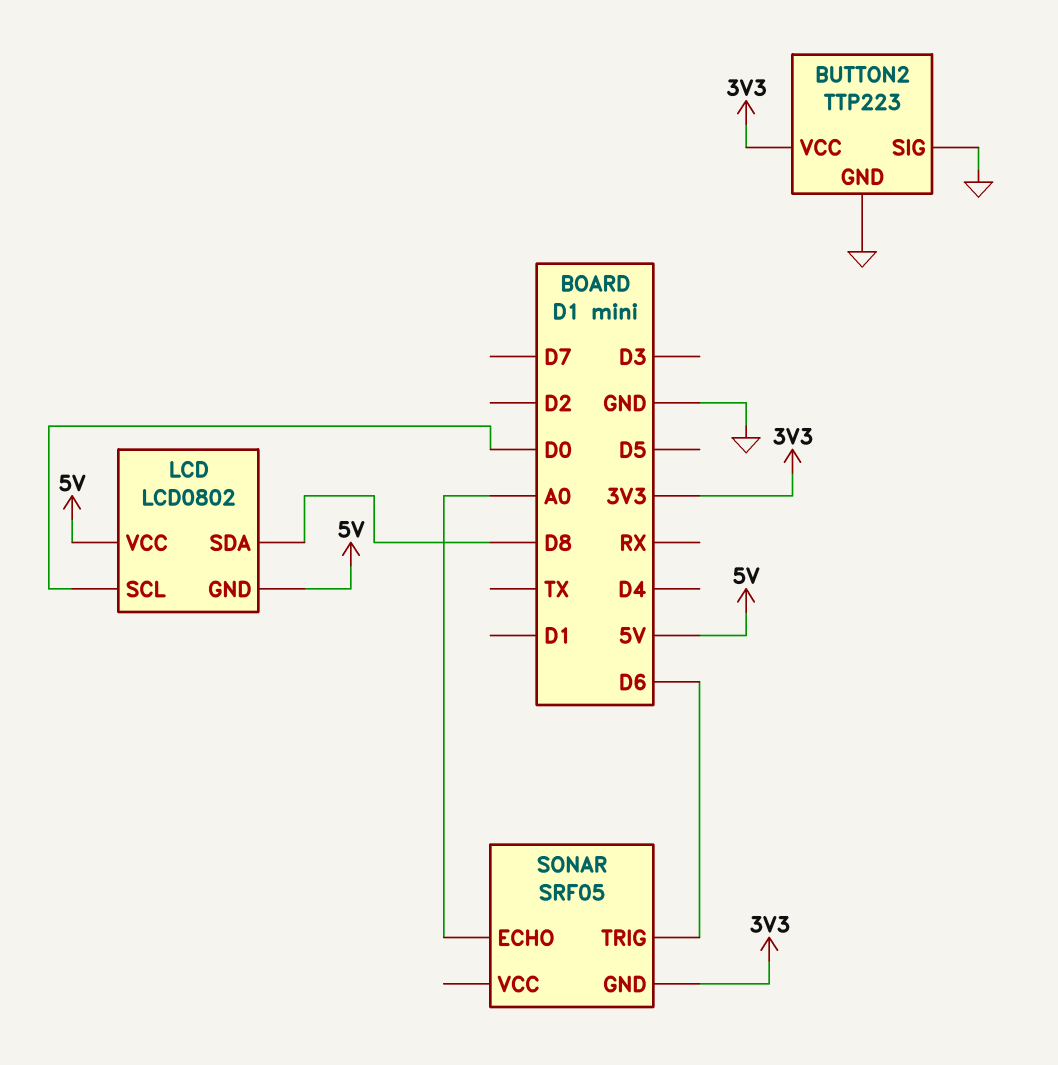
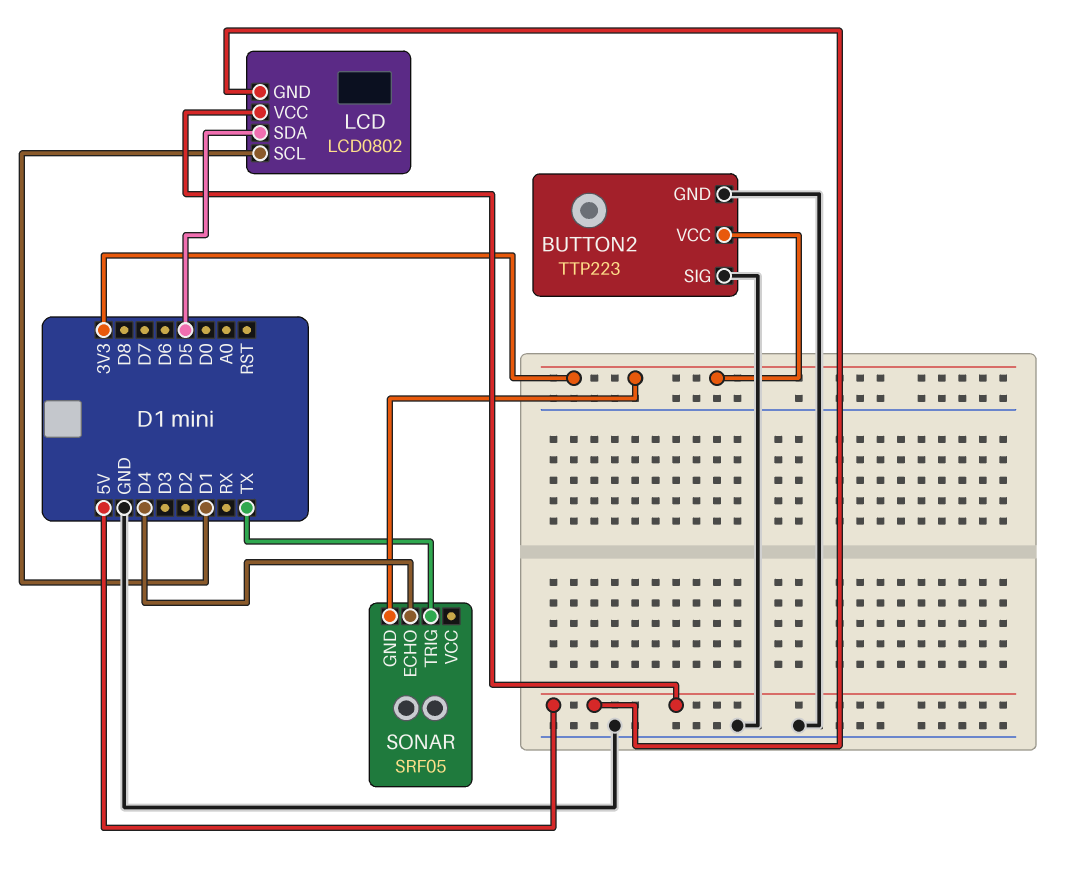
LCD pin SCL: D0 -> D1
LCD pin SDA: D8 -> D5
SONAR pin ECHO: A0 -> D4
SONAR pin TRIG: D6 -> TX

